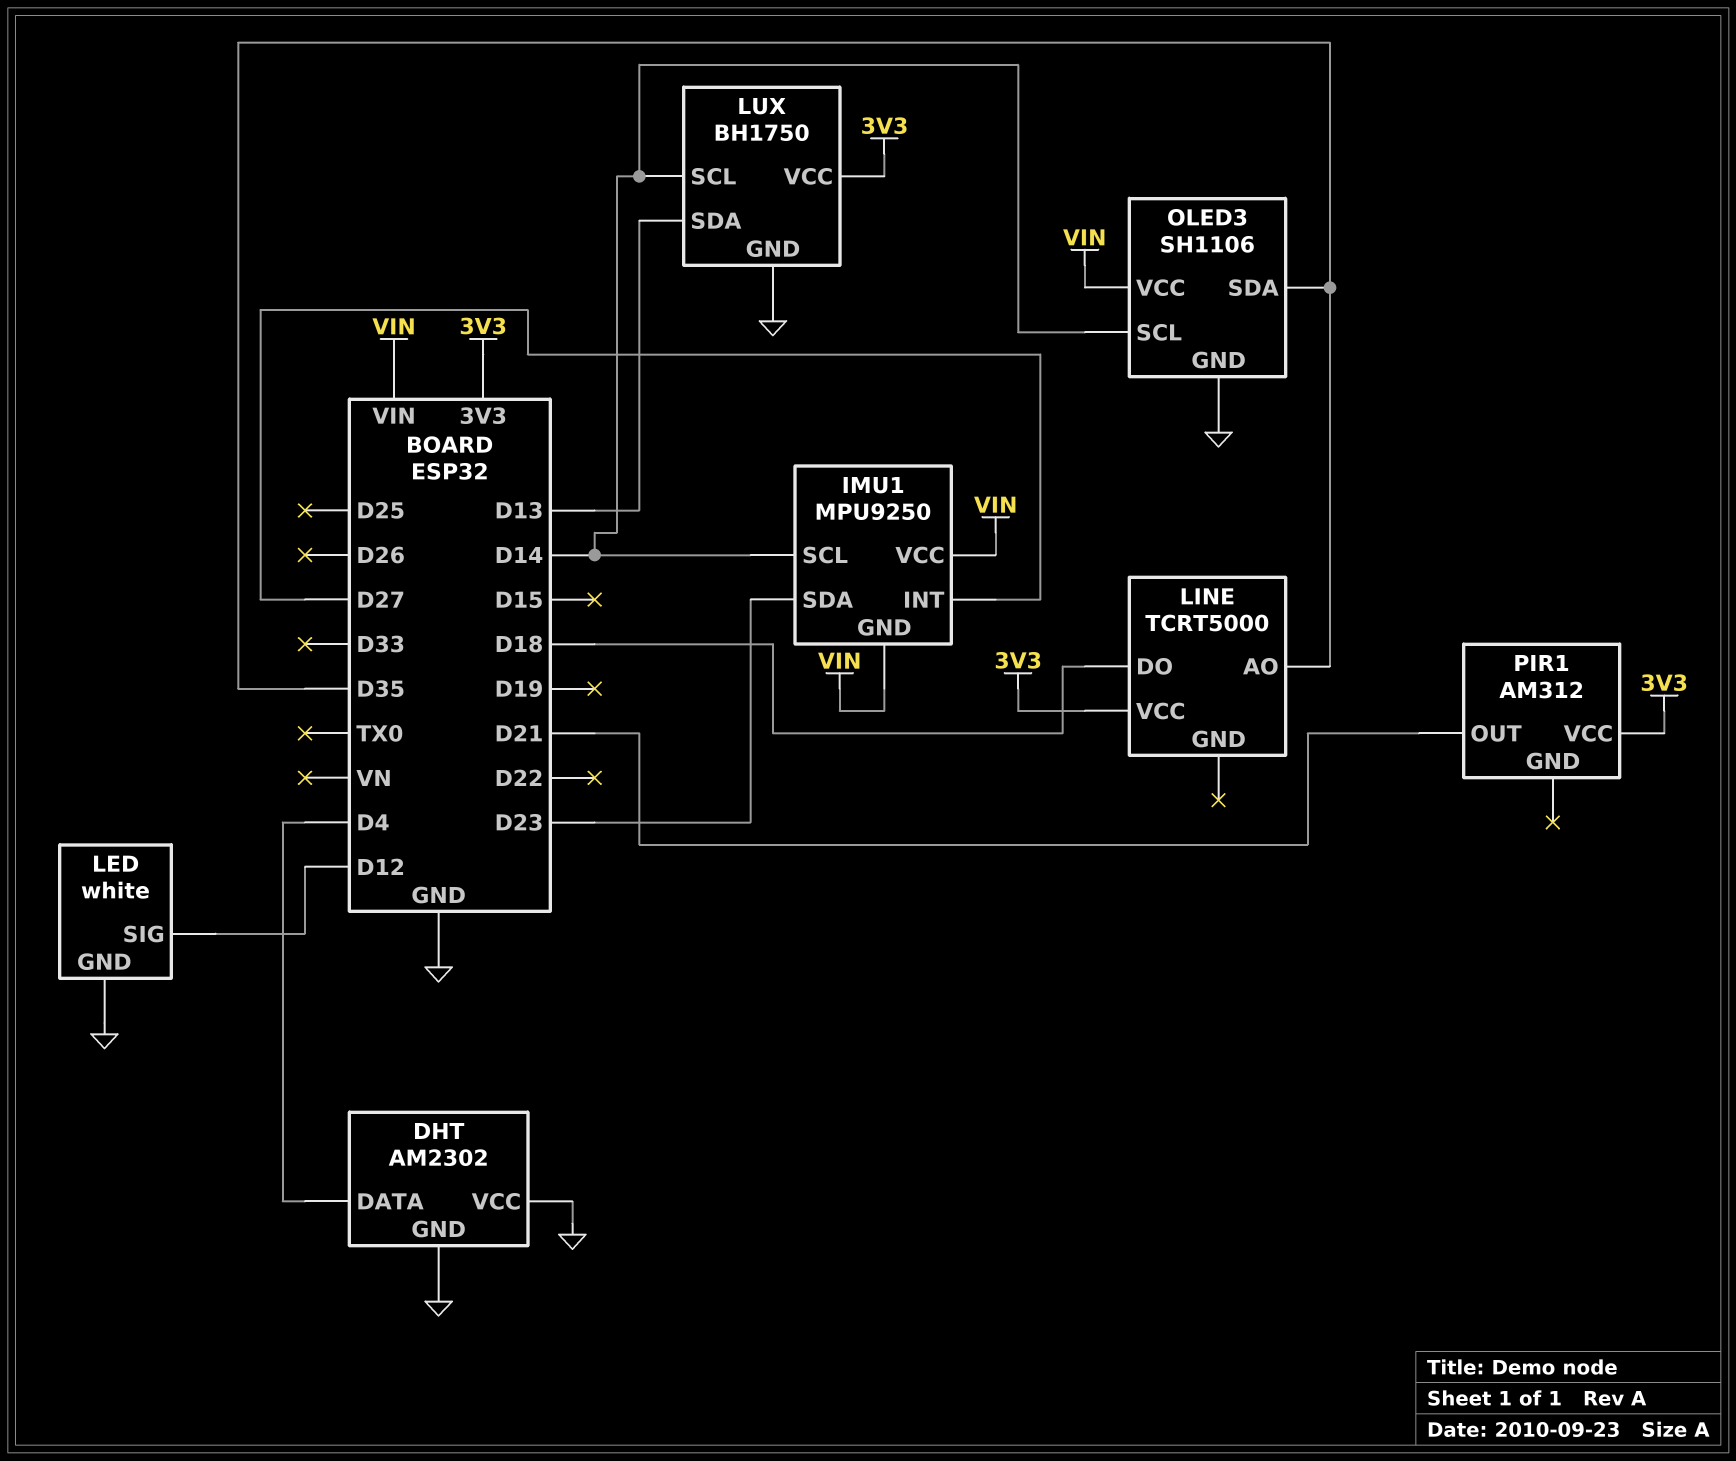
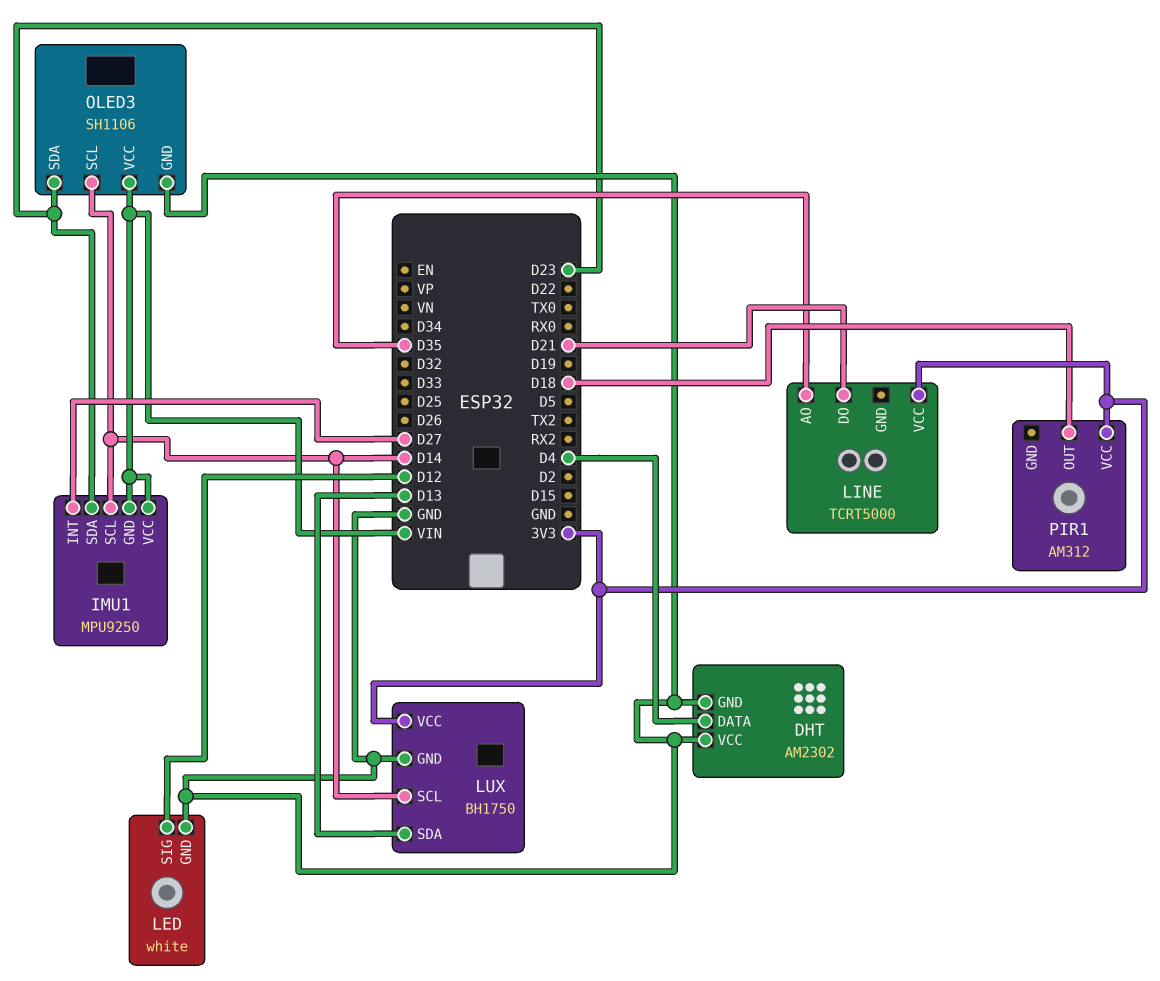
LINE pin DO: D18 -> D21
OLED3 pin SDA: D35 -> D23
PIR1 pin OUT: D21 -> D18

